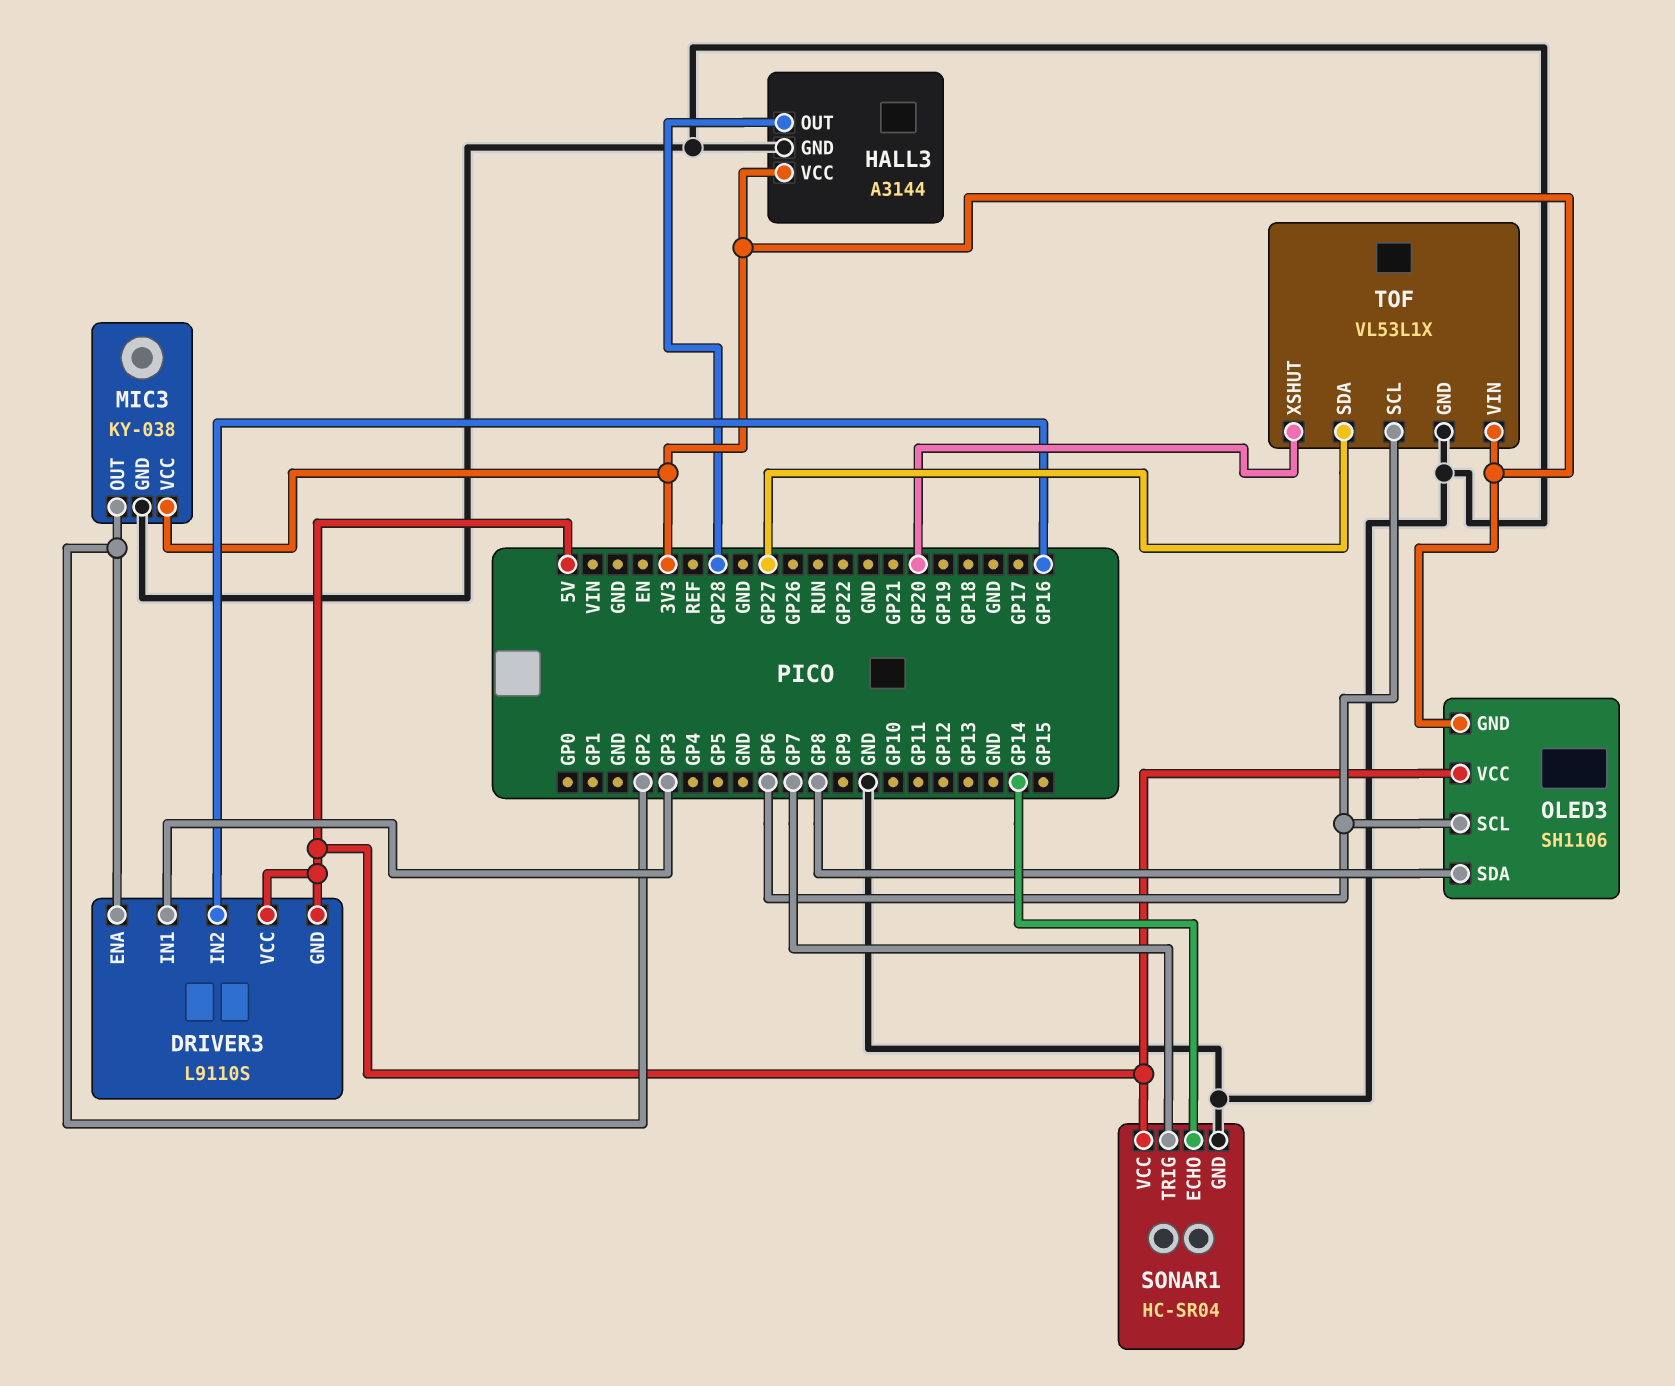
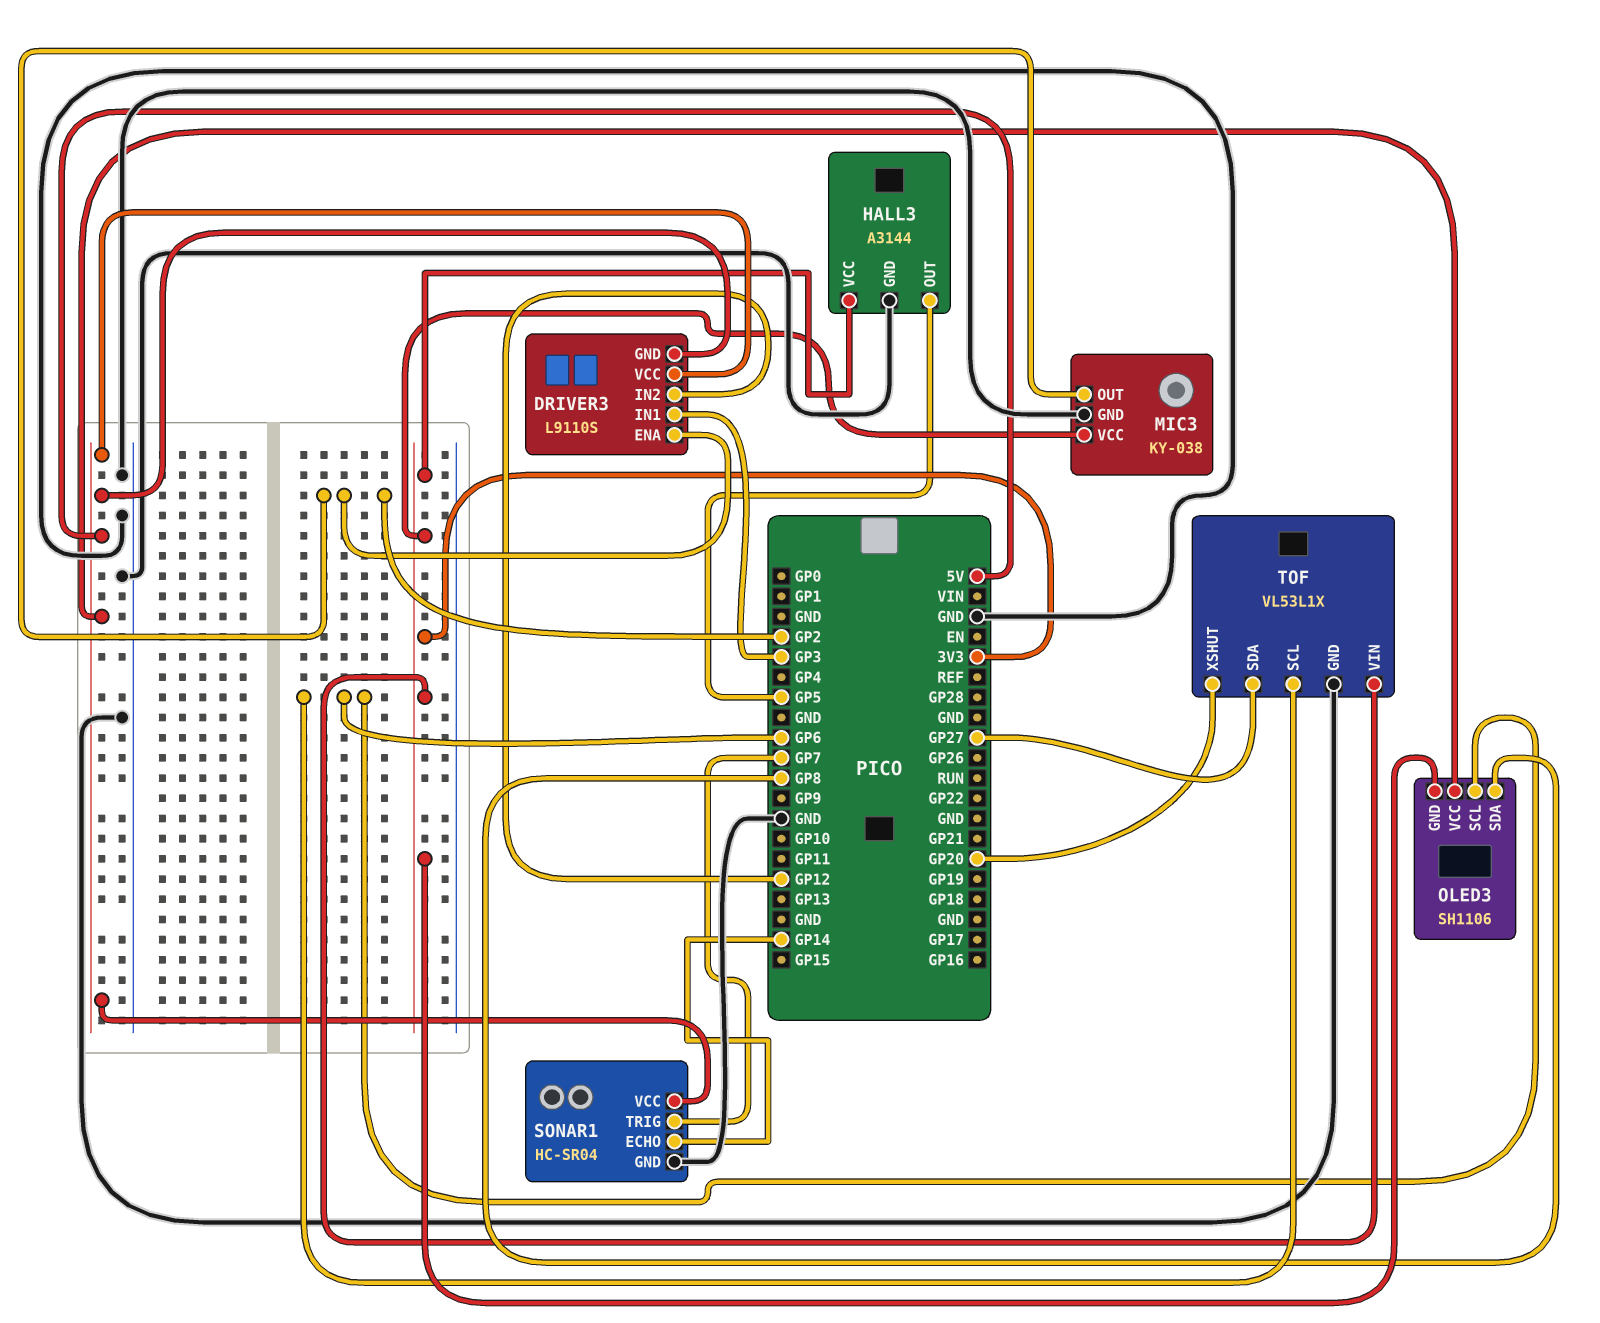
DRIVER3 pin IN2: GP16 -> GP12
HALL3 pin OUT: GP28 -> GP5

